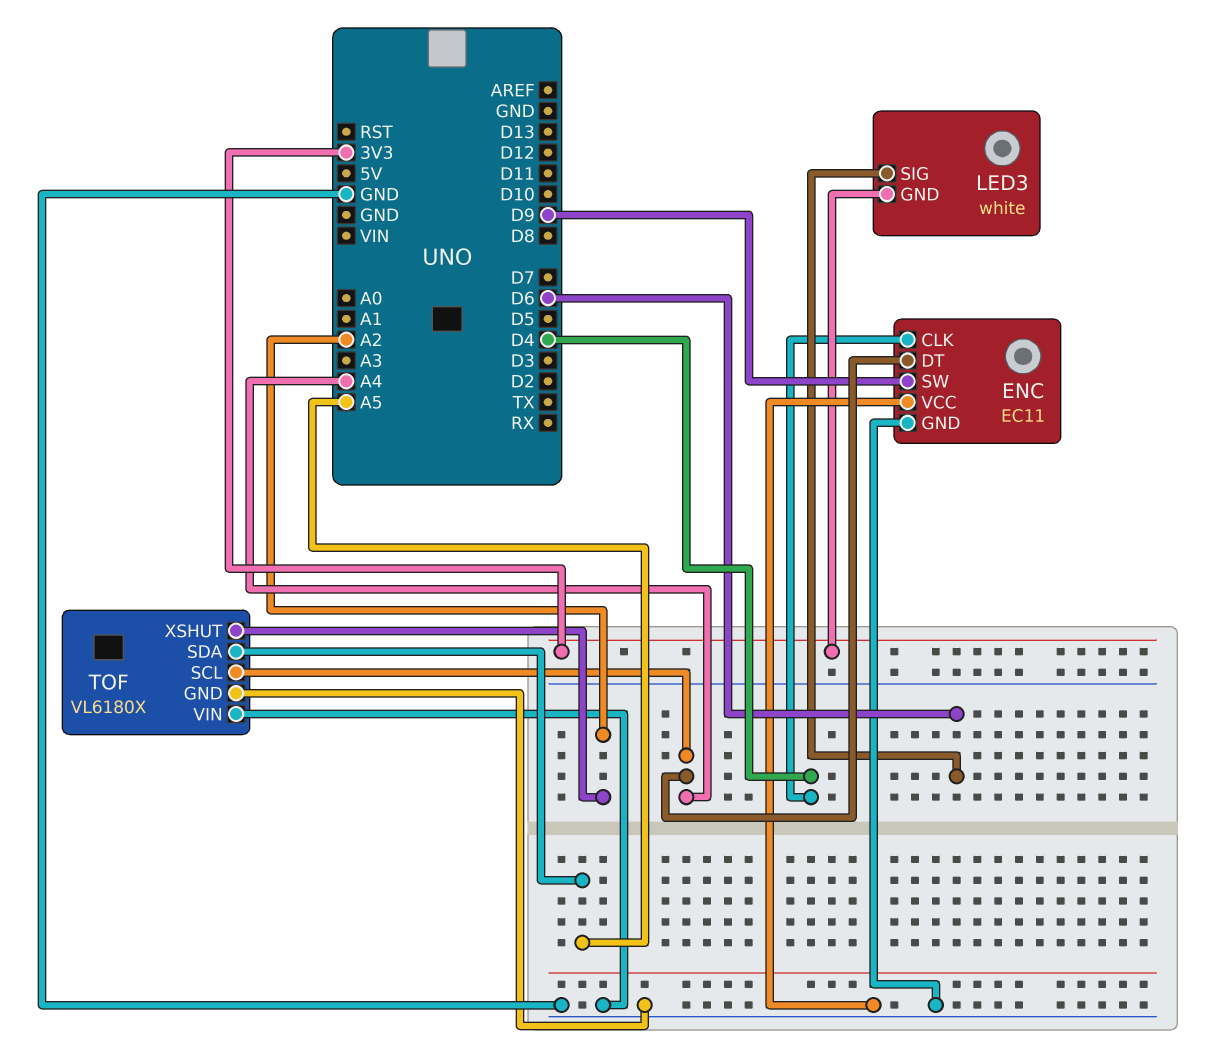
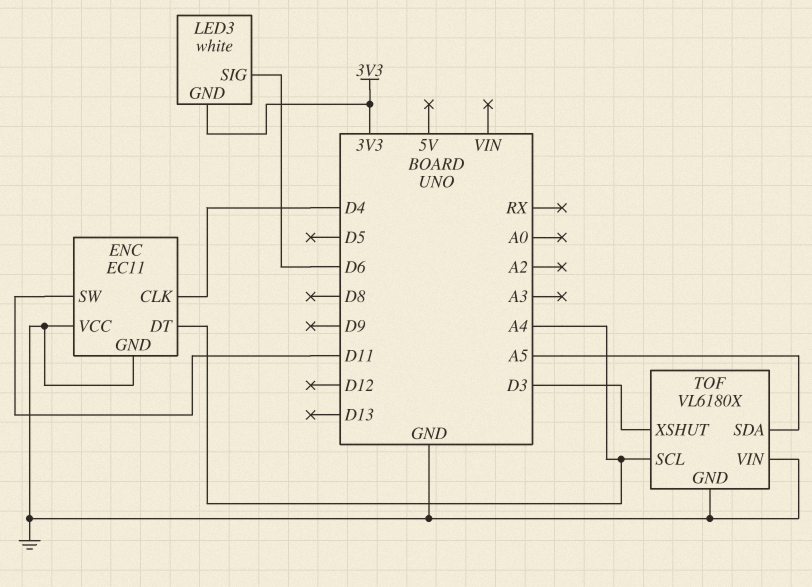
ENC pin SW: D9 -> D11
TOF pin XSHUT: A2 -> D3

